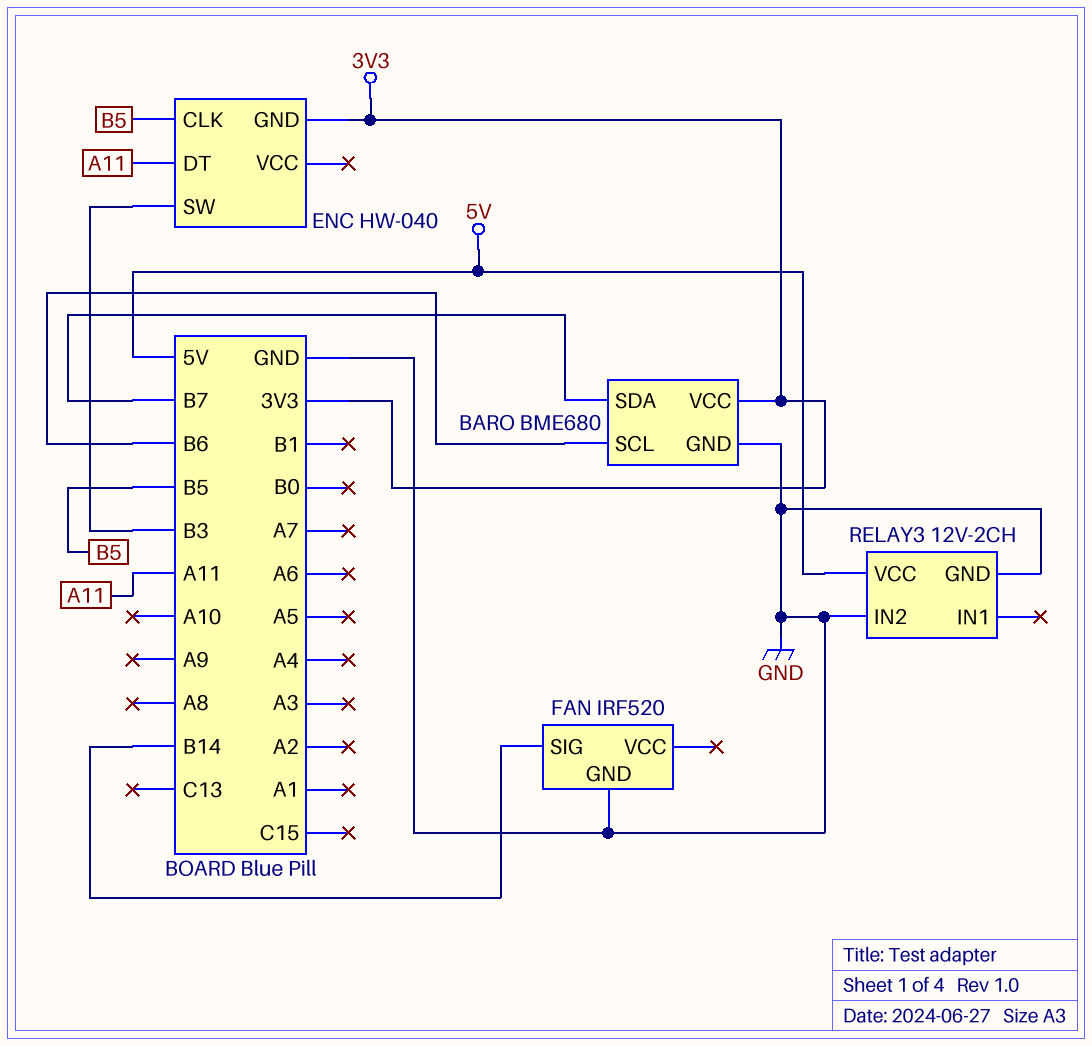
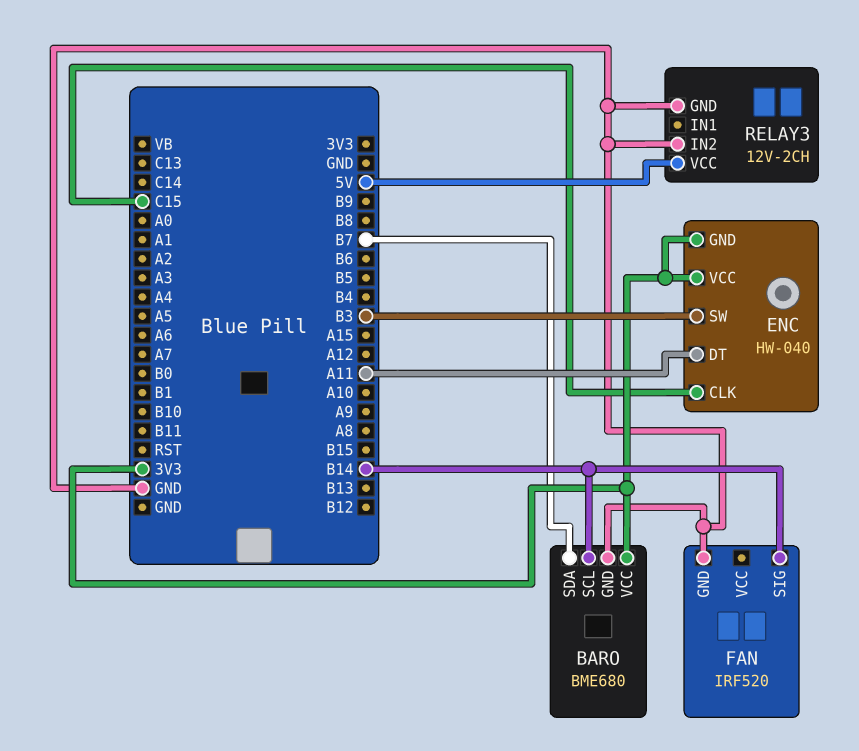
BARO pin SCL: B6 -> B14
ENC pin CLK: B5 -> C15
ENC pin VCC: none -> 3V3

